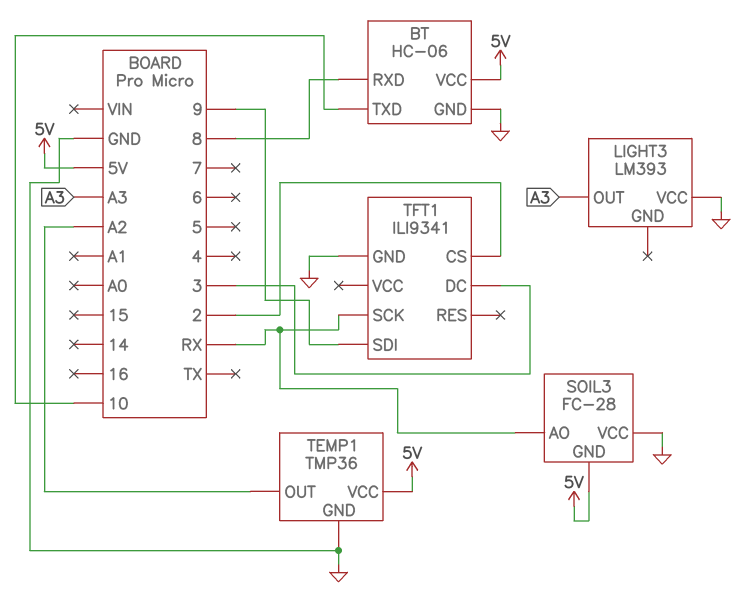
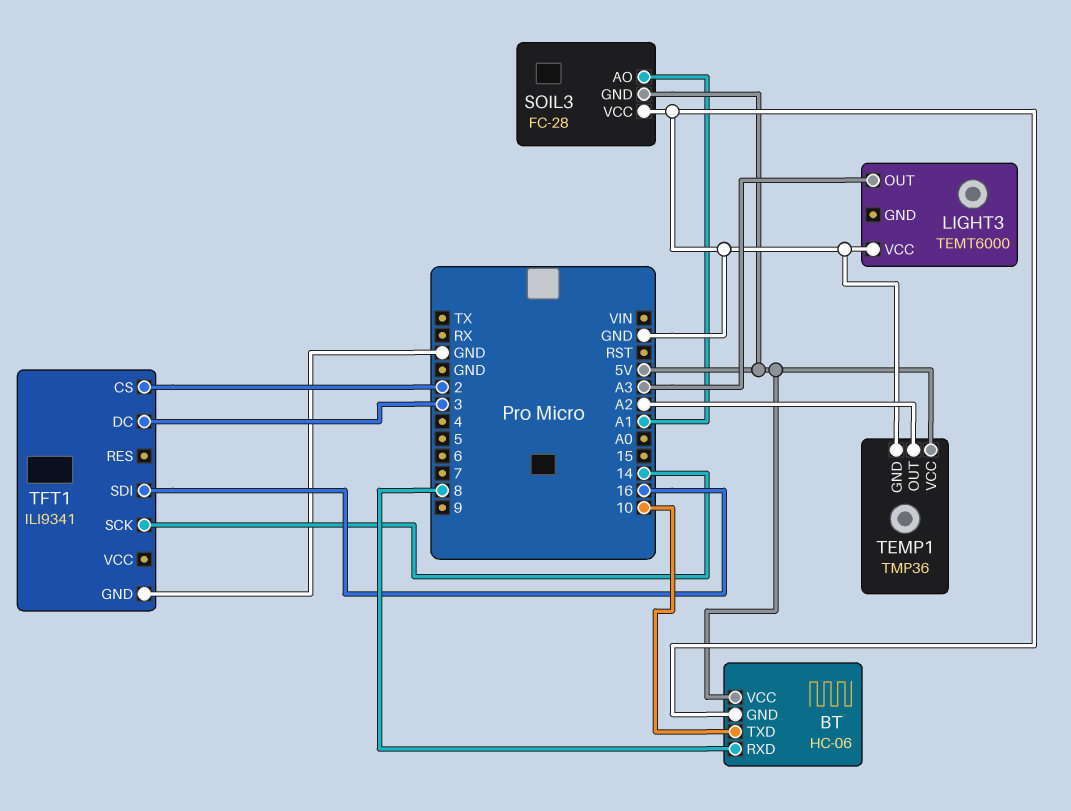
LIGHT3: LM393 -> TEMT6000
SOIL3 pin AO: RX -> A1
TFT1 pin SCK: RX -> 14
TFT1 pin SDI: 9 -> 16

